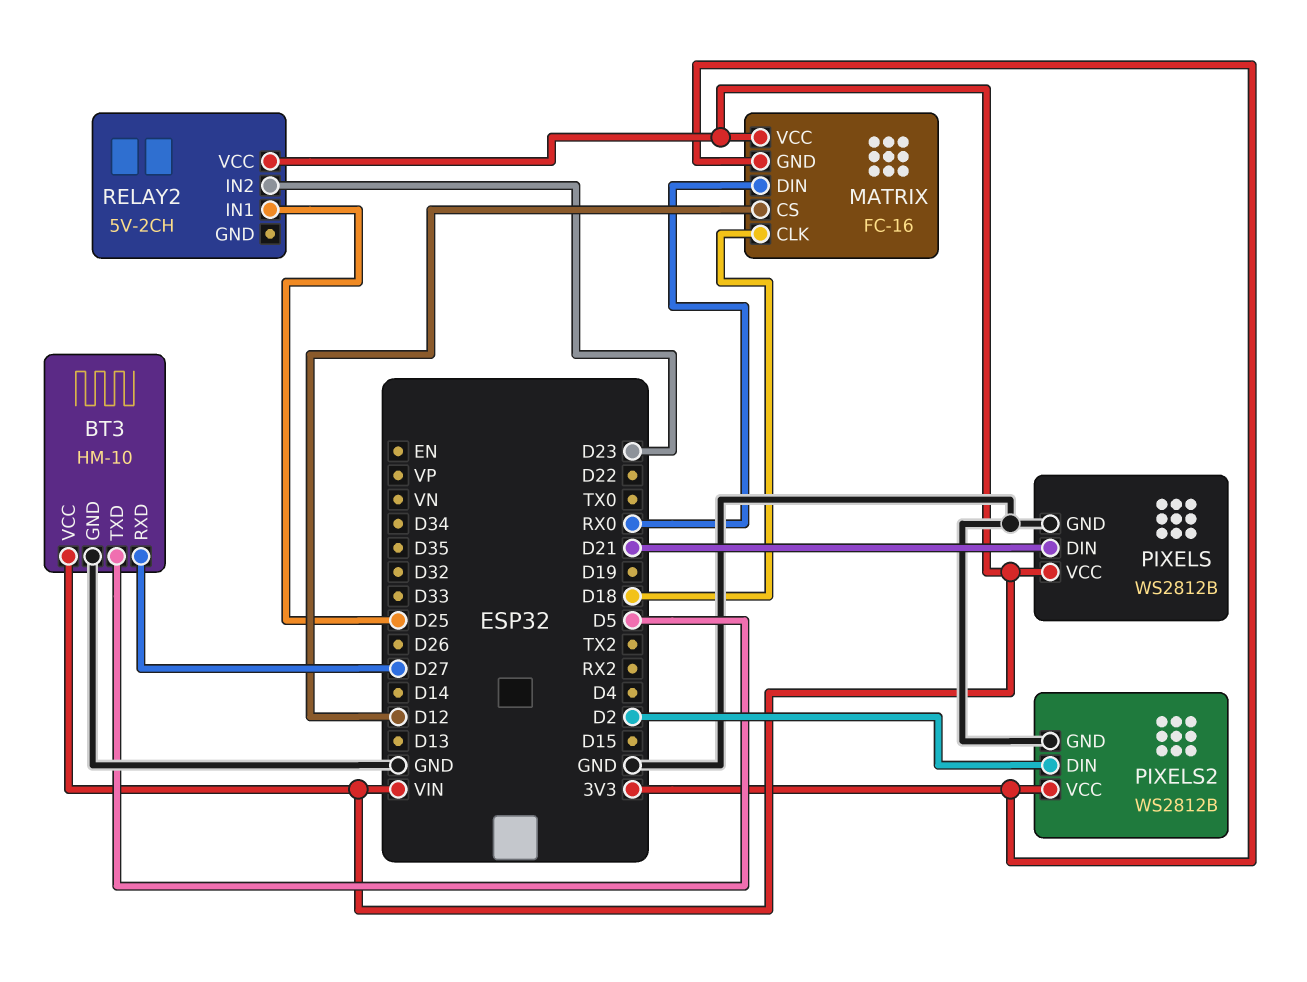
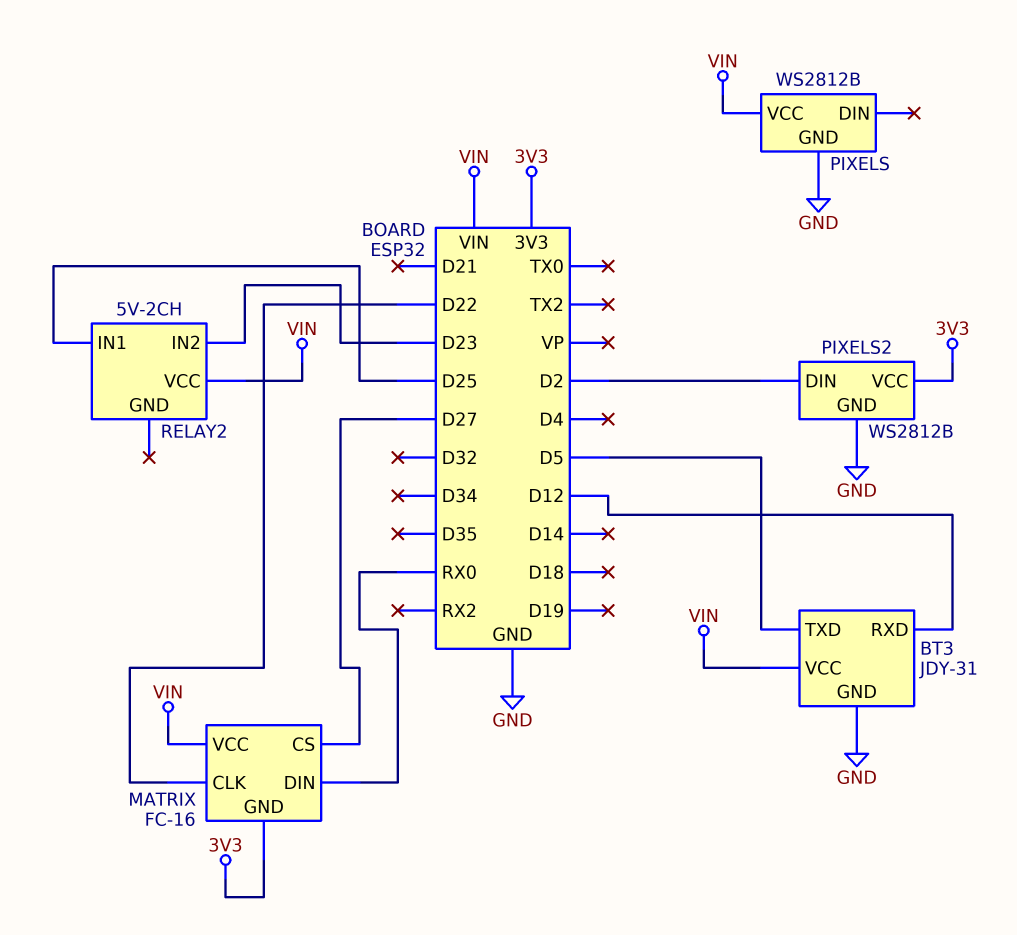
BT3: HM-10 -> JDY-31
BT3 pin RXD: D27 -> D12
MATRIX pin CLK: D18 -> D22
MATRIX pin CS: D12 -> D27
PIXELS pin DIN: D21 -> none

